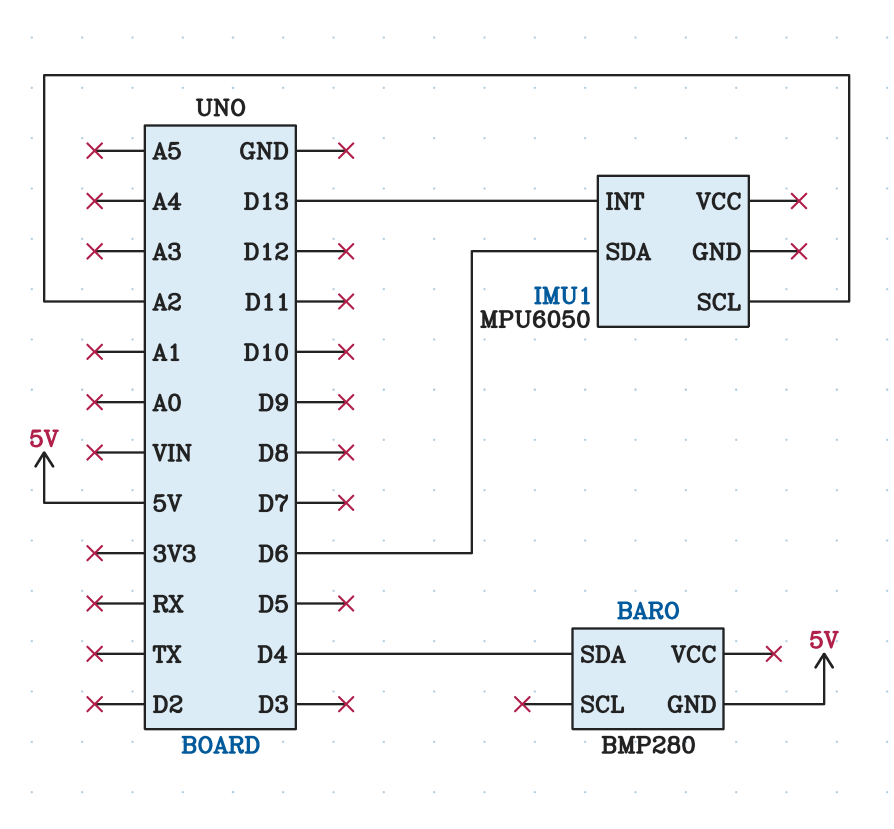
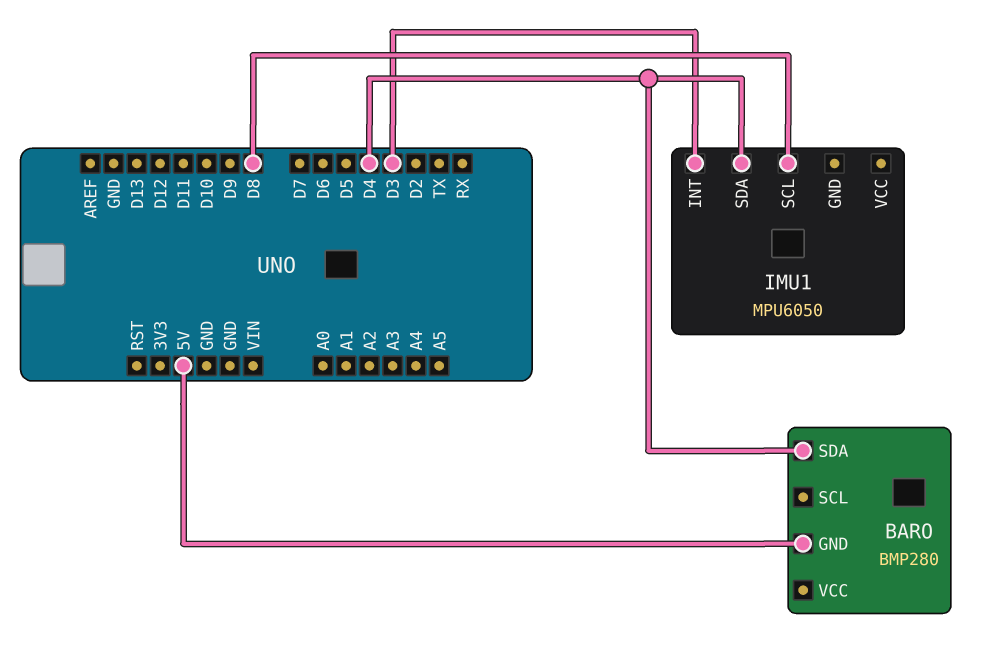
IMU1 pin INT: D13 -> D3
IMU1 pin SCL: A2 -> D8
IMU1 pin SDA: D6 -> D4

